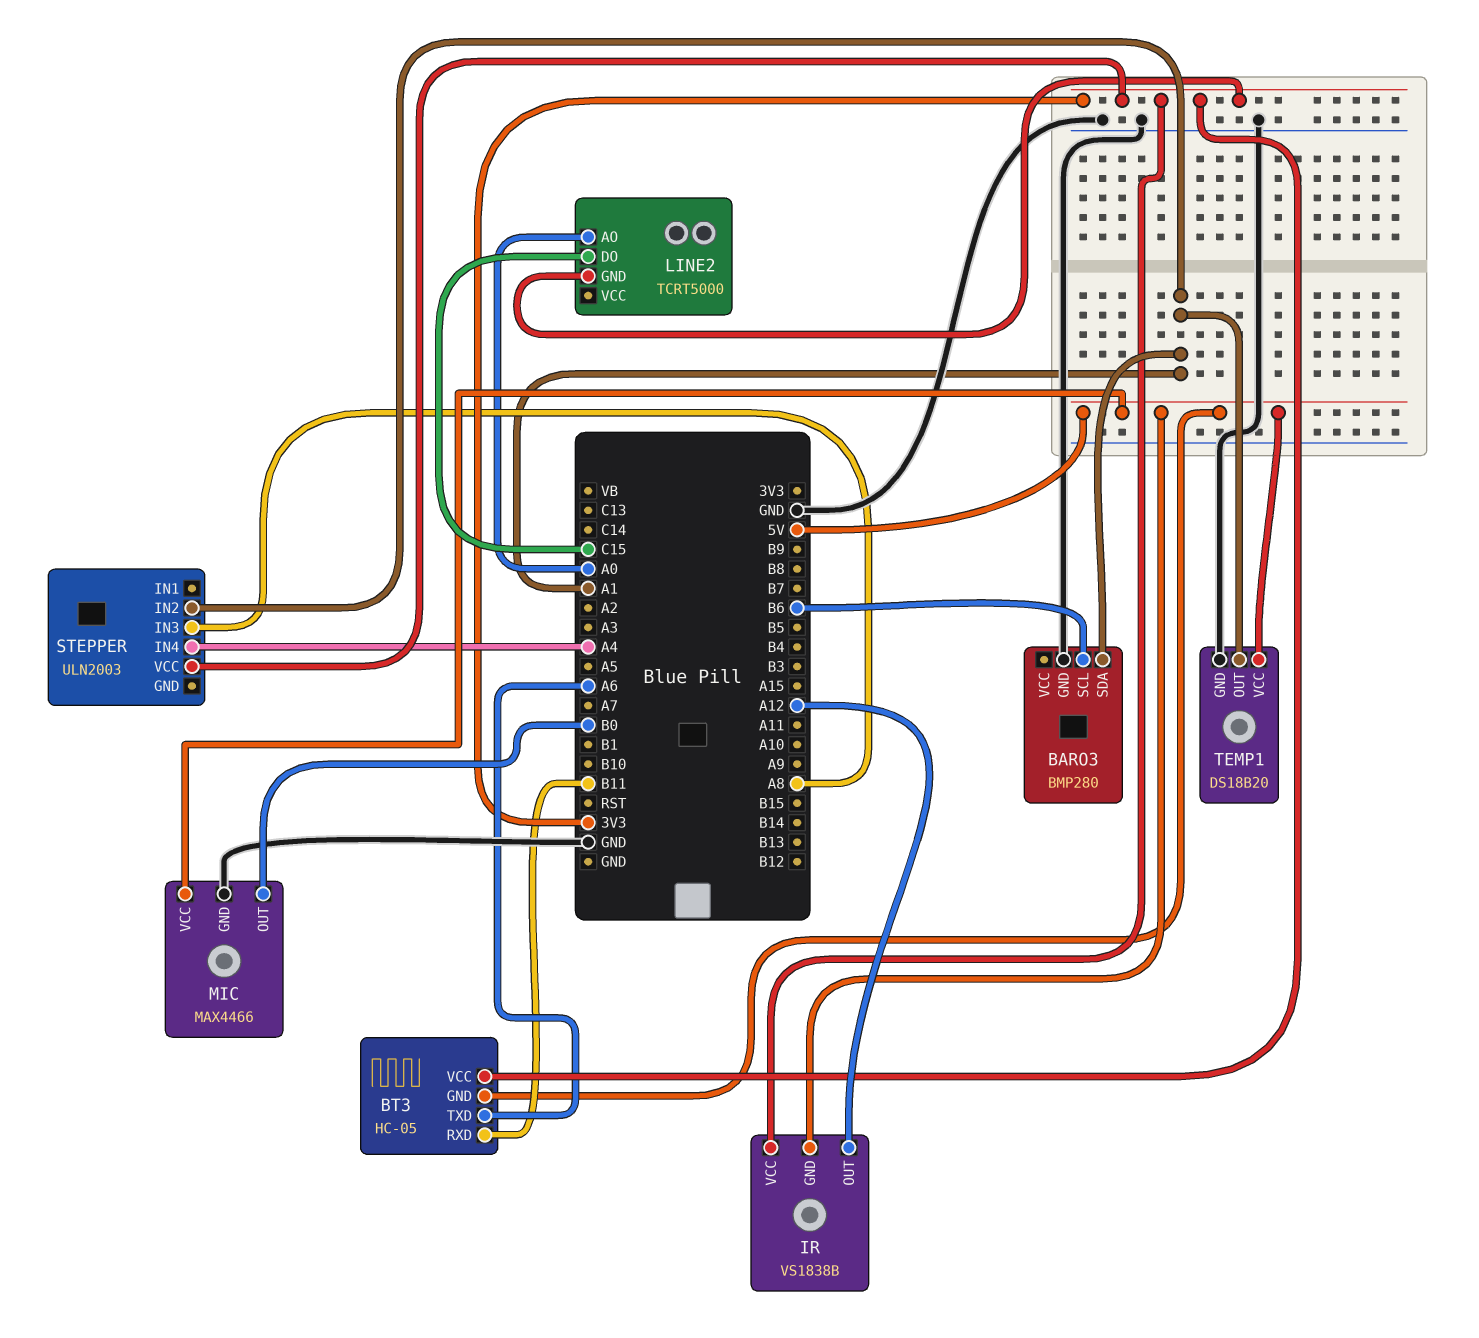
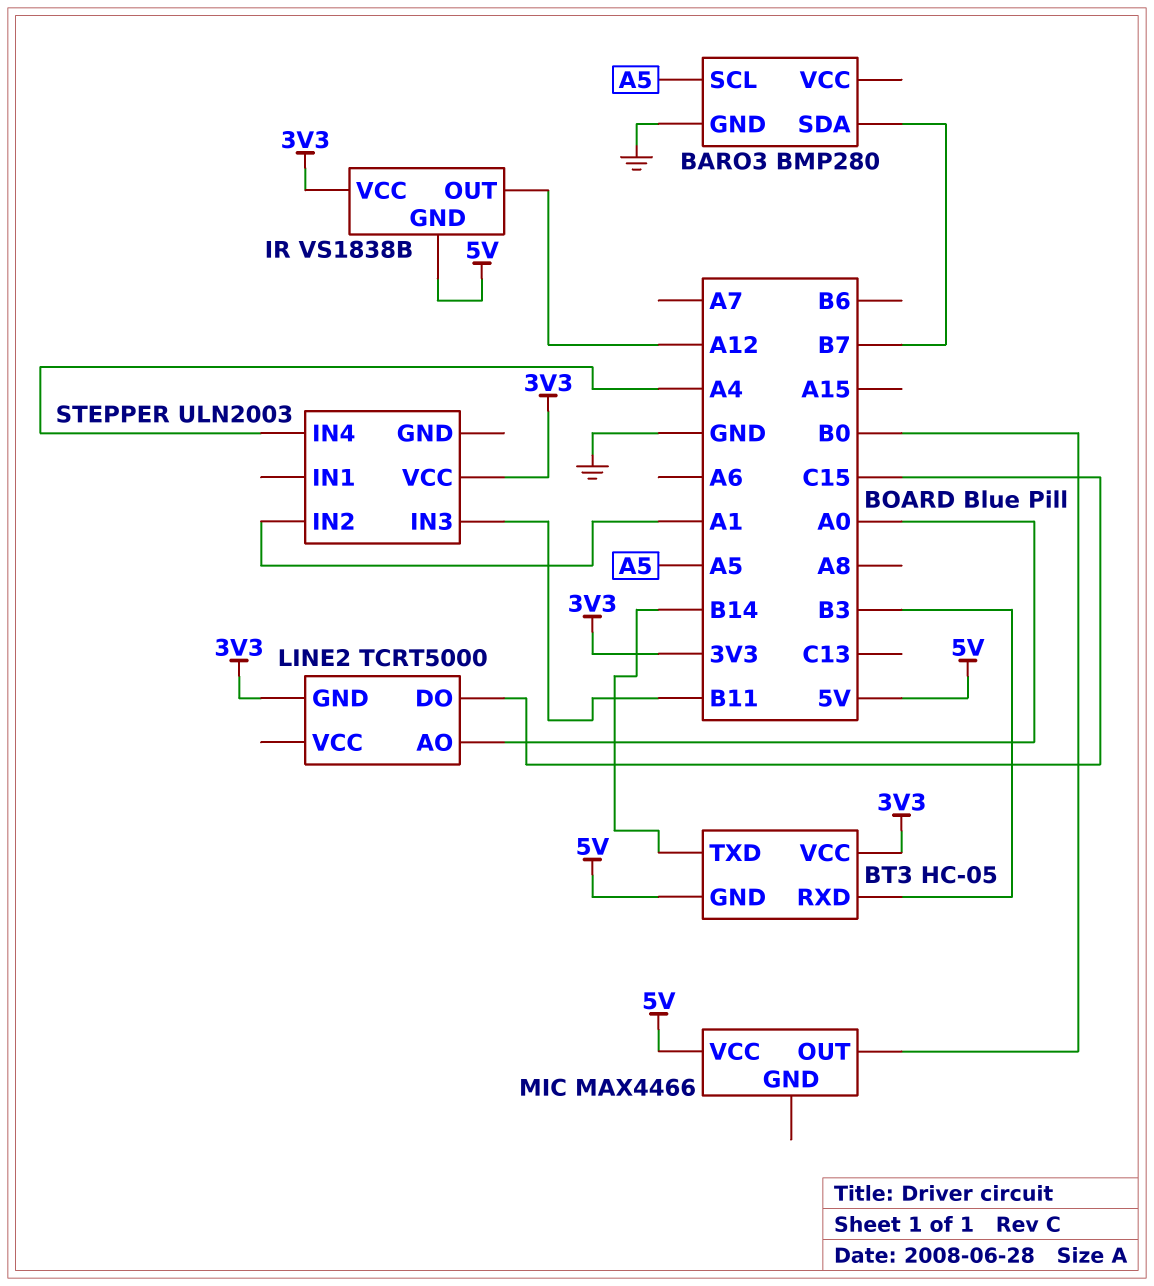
BARO3 pin SCL: B6 -> A5
BARO3 pin SDA: A1 -> B7
BT3 pin RXD: B11 -> B3
BT3 pin TXD: A6 -> B14
MIC pin GND: GND -> none
STEPPER pin IN3: A8 -> B11
TEMP1: DS18B20 -> none
TEMP1 pin GND: GND -> none
TEMP1 pin OUT: A1 -> none
TEMP1 pin VCC: 5V -> none

